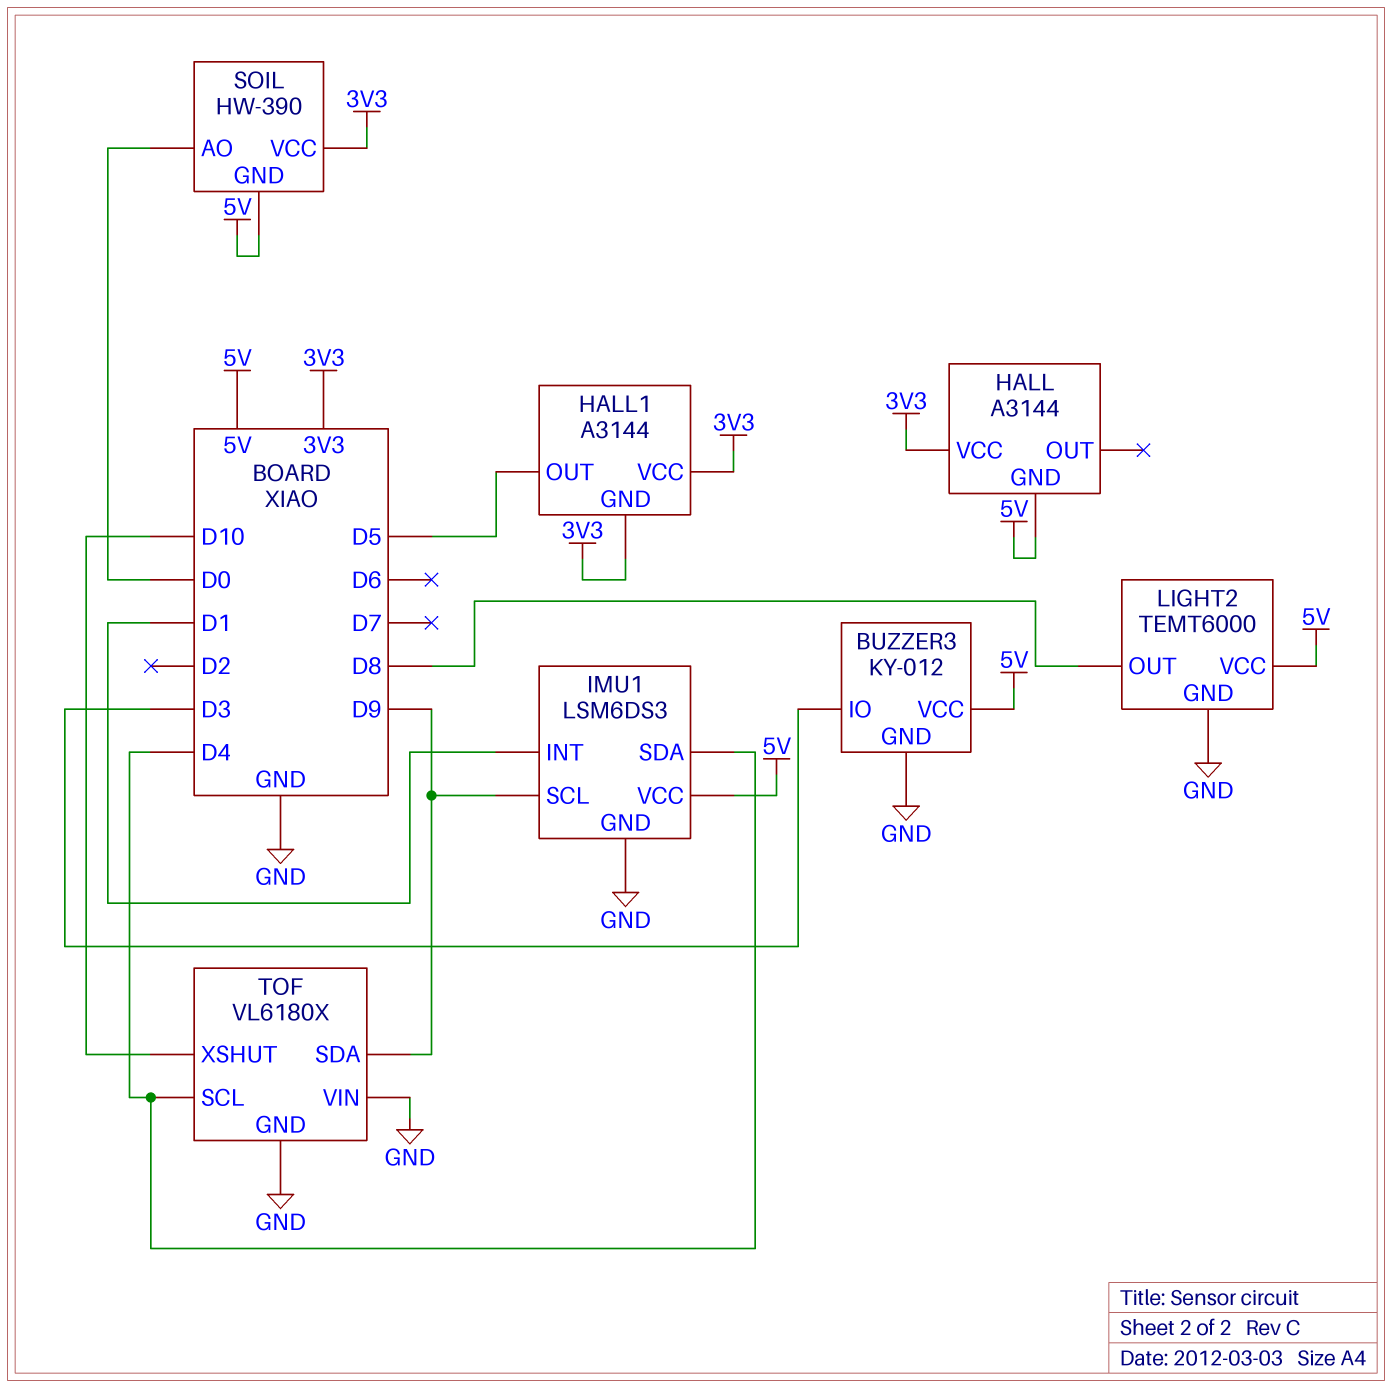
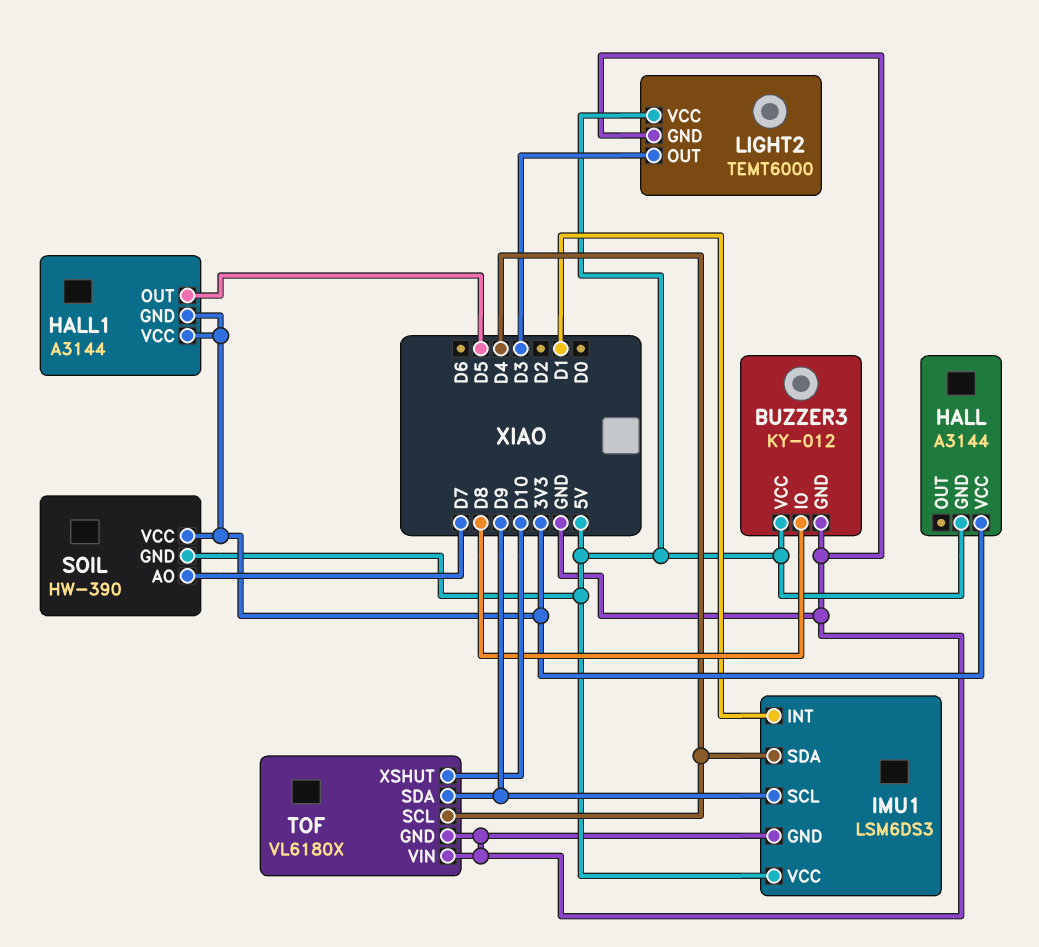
BUZZER3 pin IO: D3 -> D8
LIGHT2 pin OUT: D8 -> D3
SOIL pin AO: D0 -> D7

